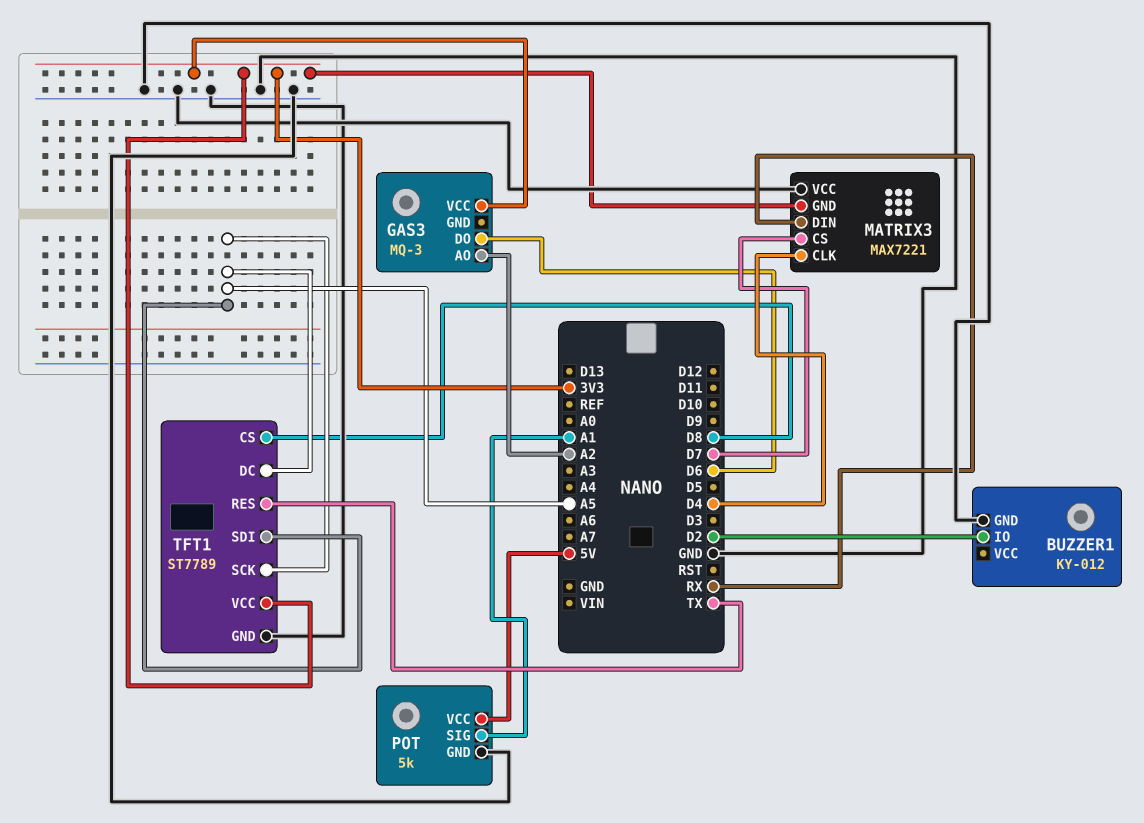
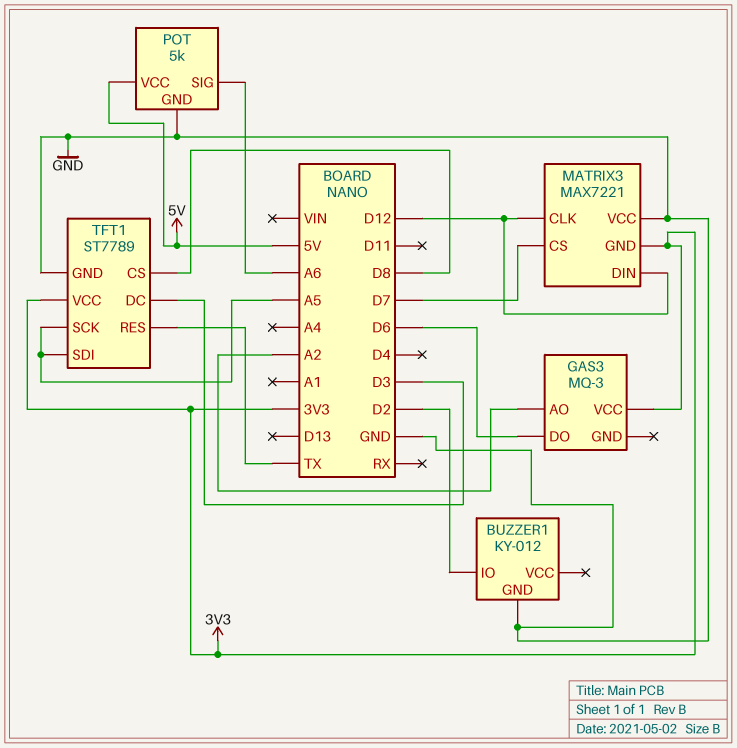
MATRIX3 pin CLK: D4 -> D12
MATRIX3 pin DIN: RX -> D12
POT pin SIG: A1 -> A6
TFT1 pin DC: A5 -> D3

